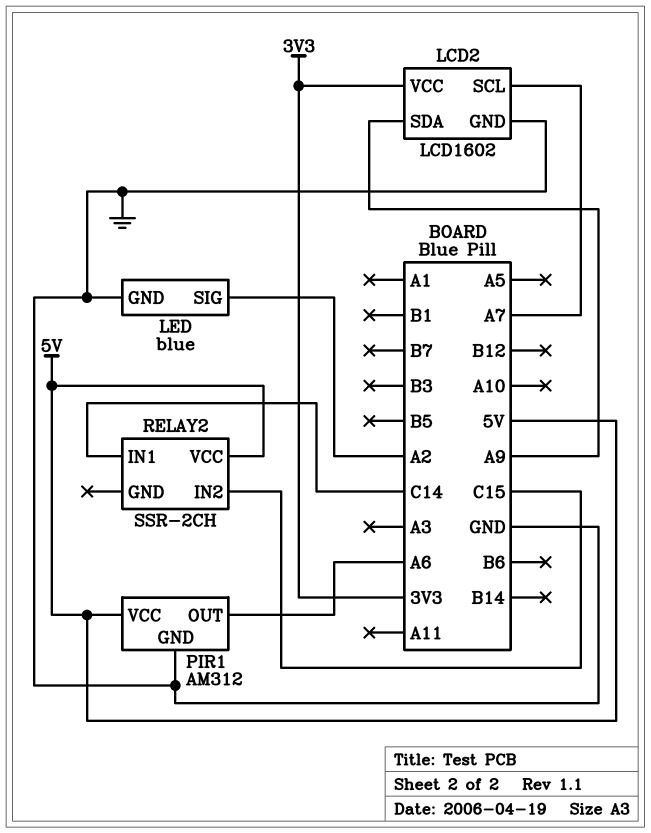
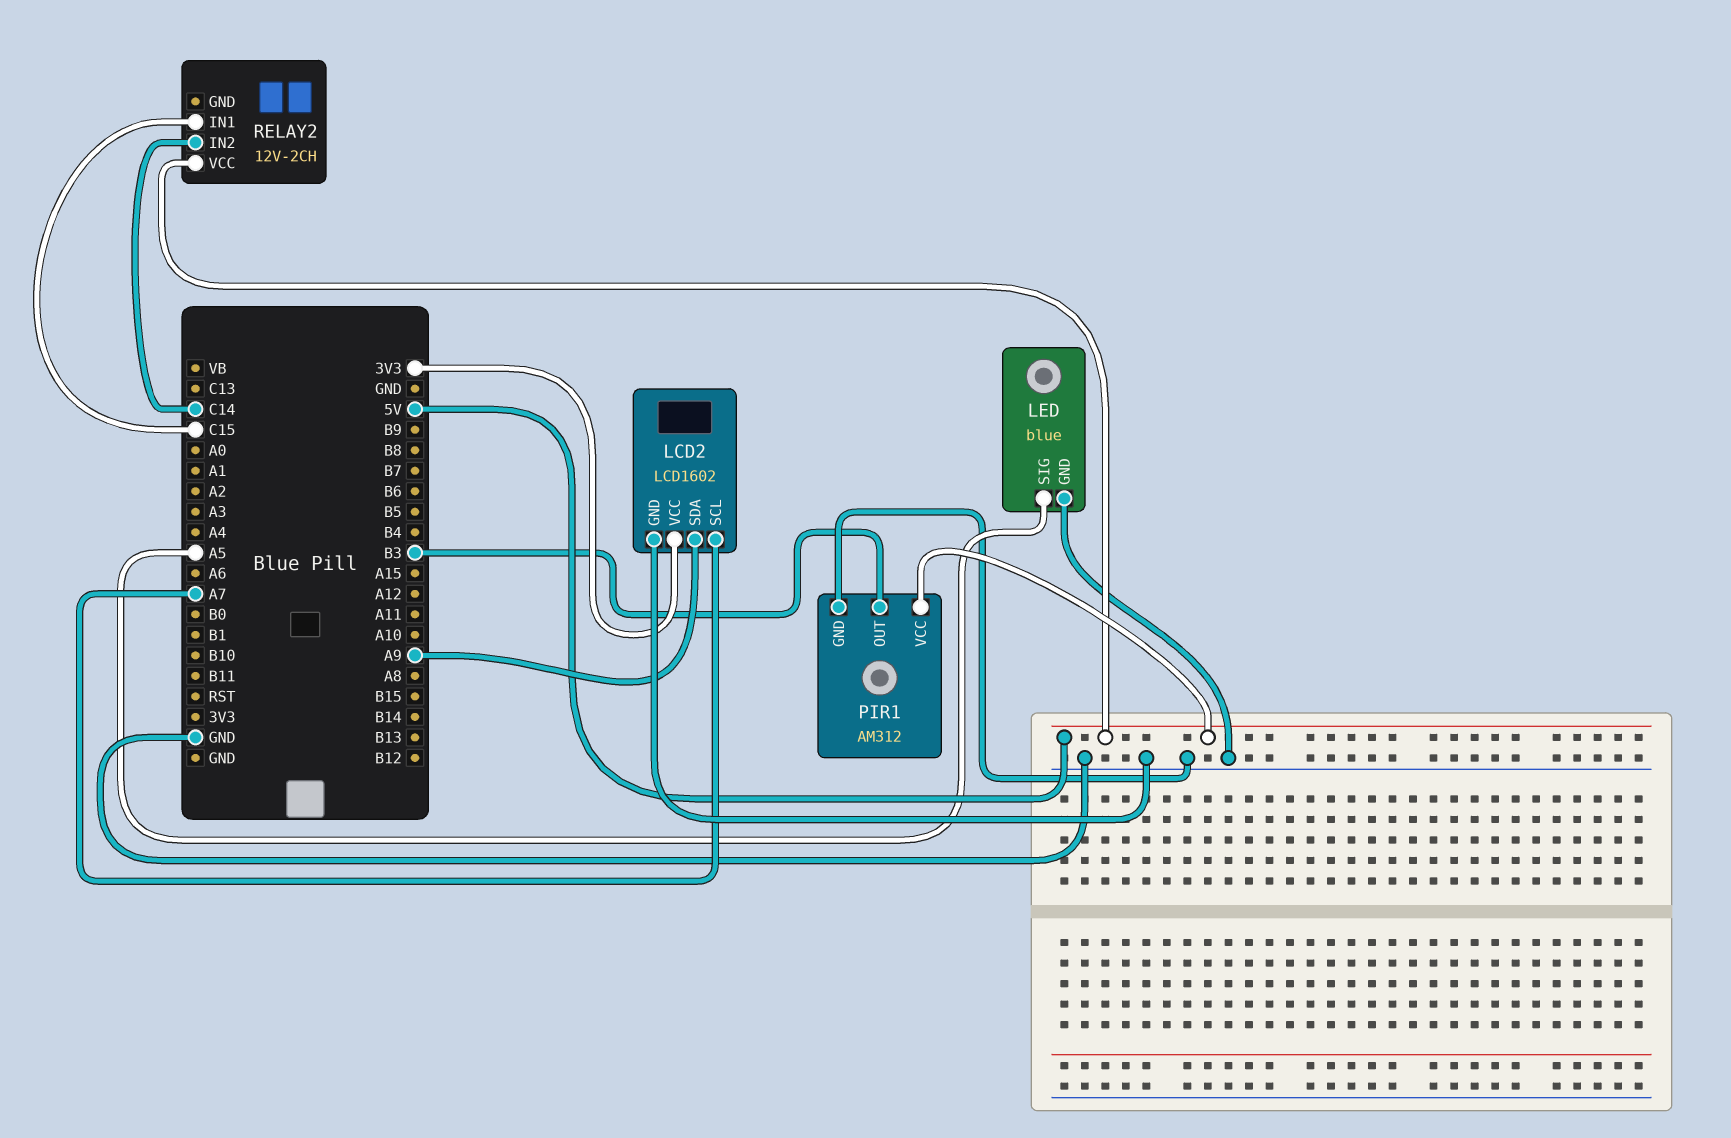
LED pin SIG: A2 -> A5
PIR1 pin OUT: A6 -> B3
RELAY2: SSR-2CH -> 12V-2CH
RELAY2 pin IN1: C14 -> C15
RELAY2 pin IN2: C15 -> C14

